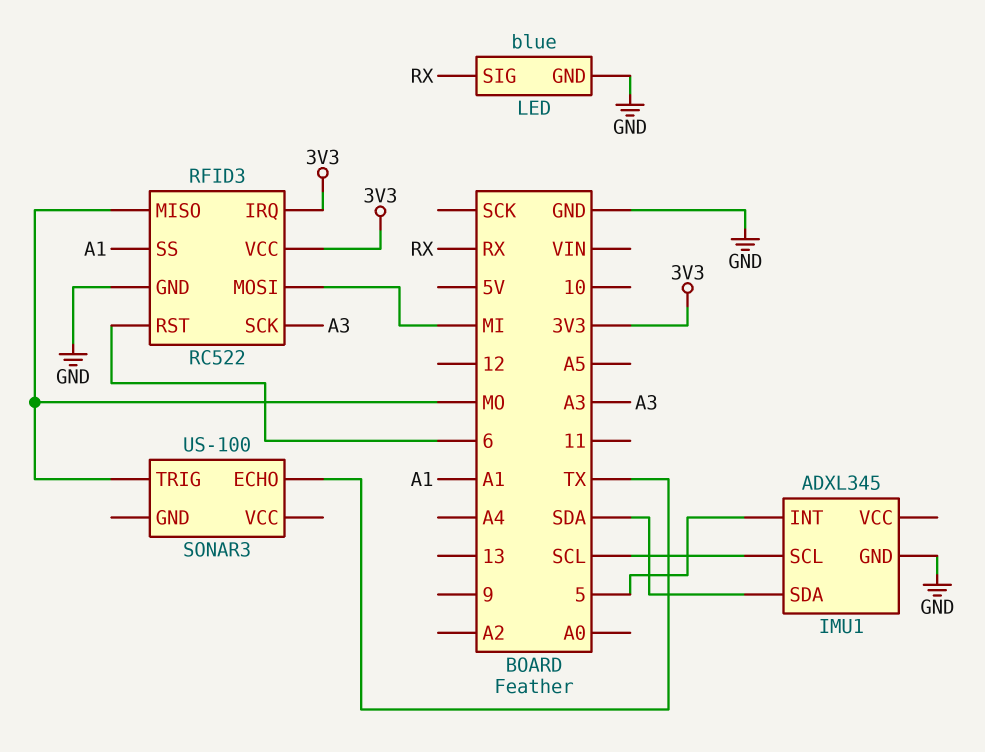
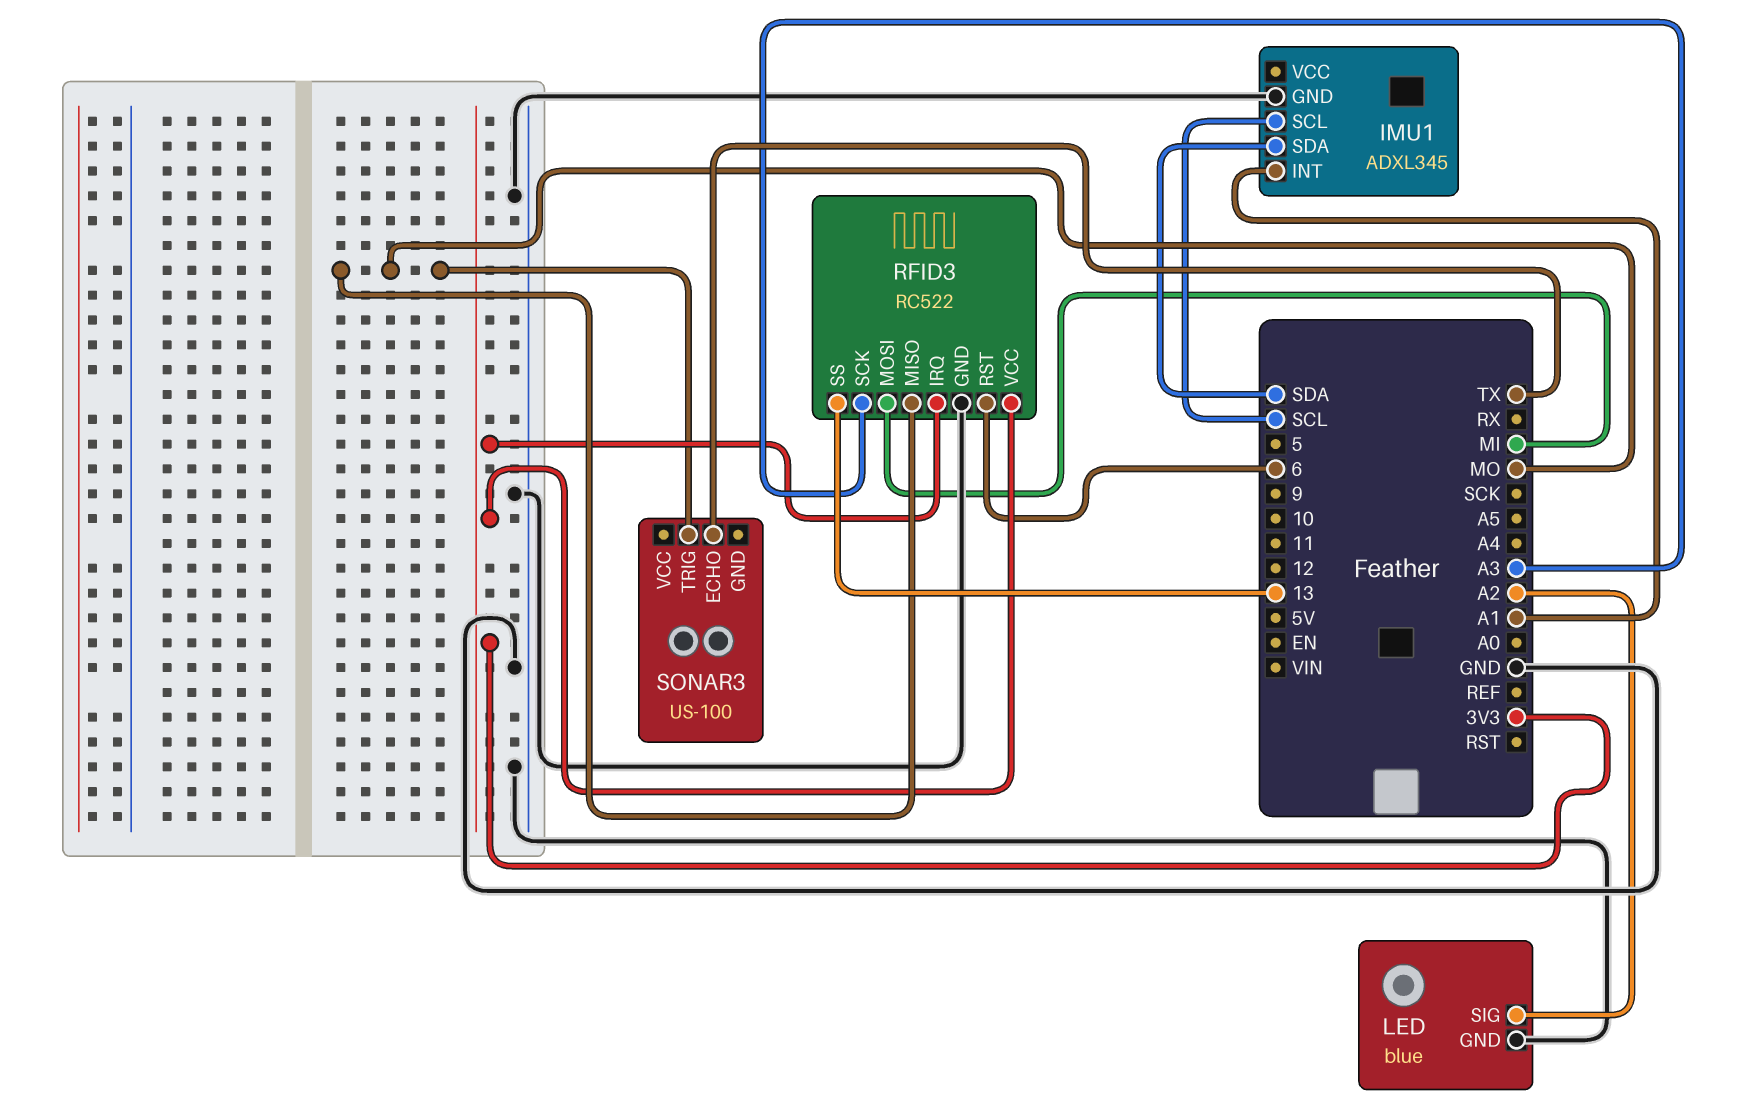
IMU1 pin INT: 5 -> A1
LED pin SIG: RX -> A2
RFID3 pin SS: A1 -> 13

